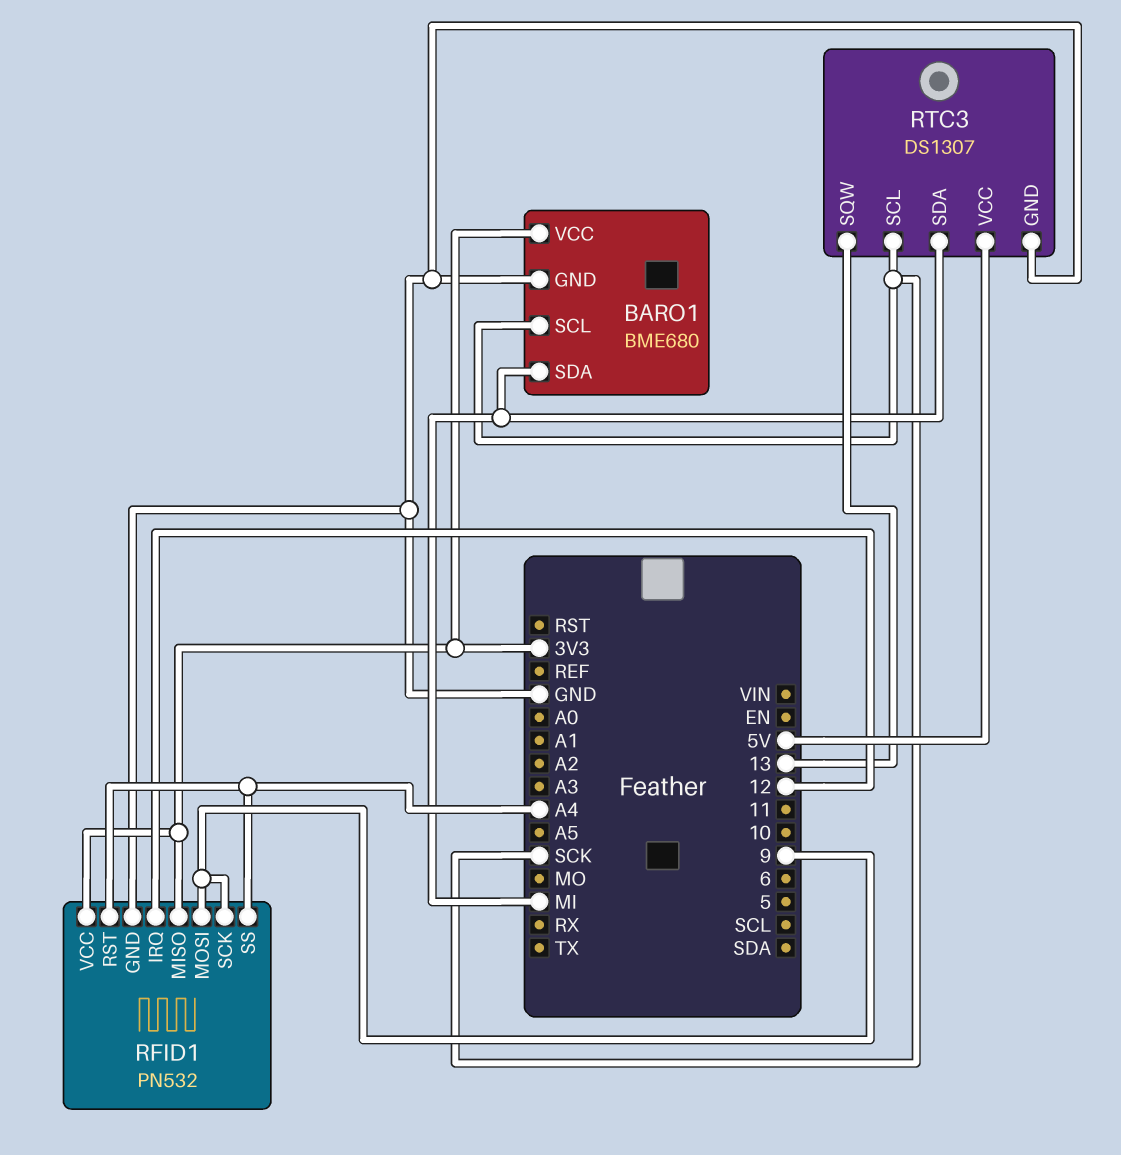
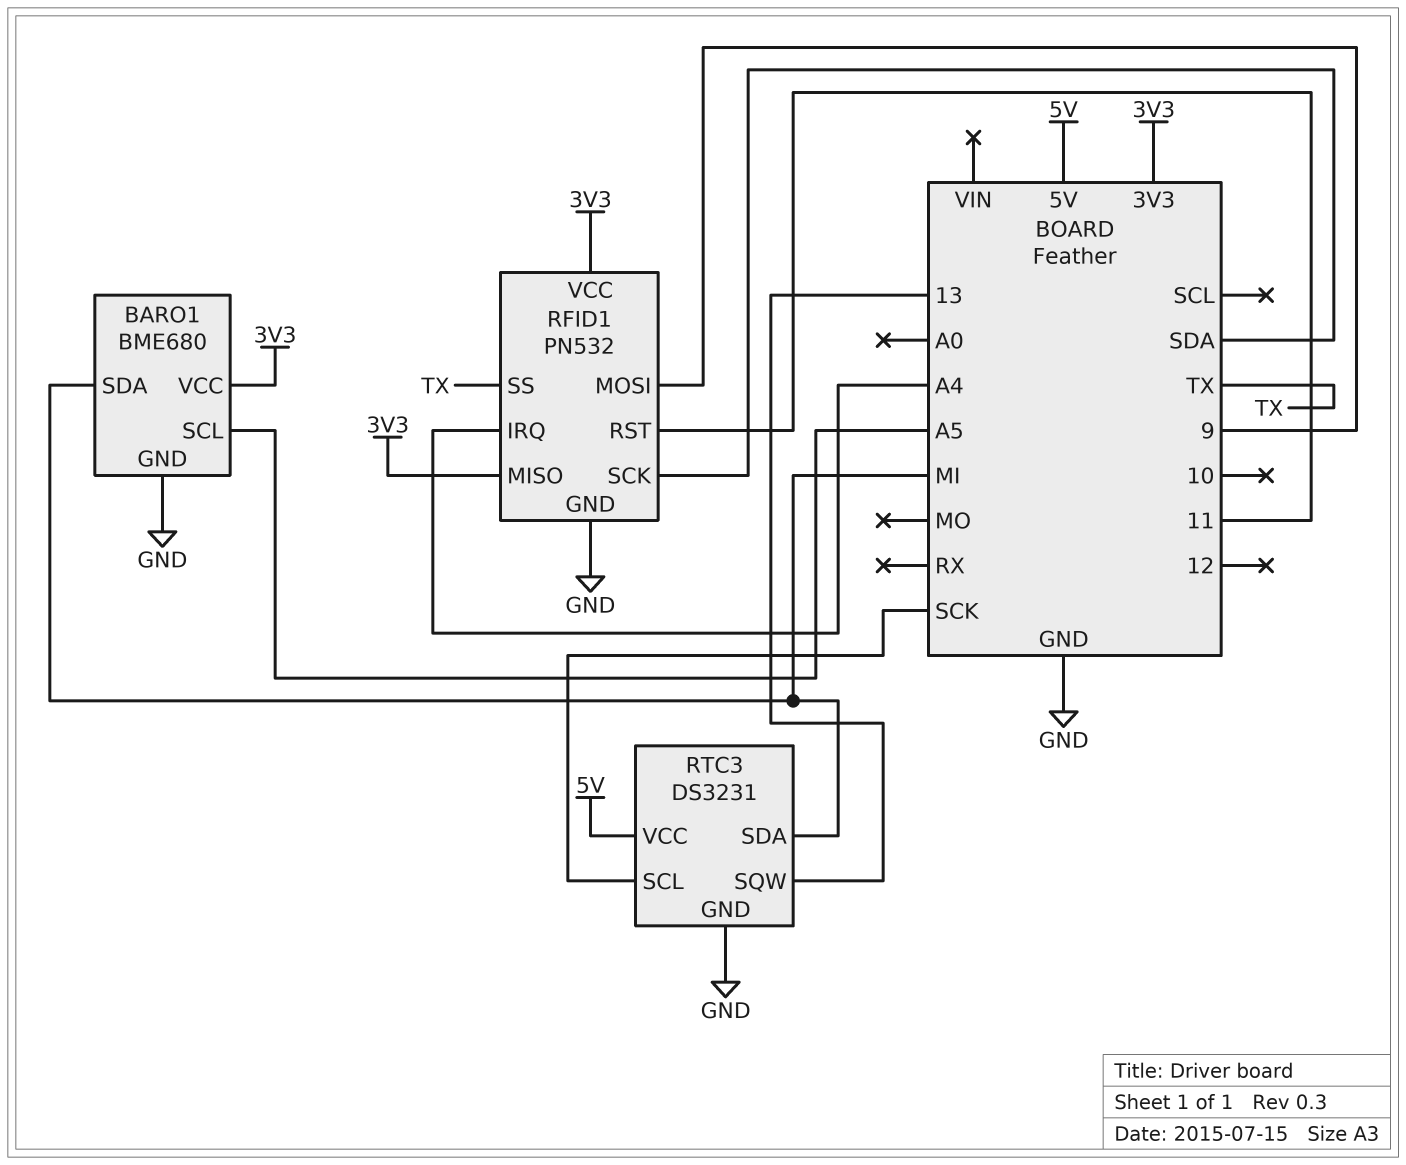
BARO1 pin SCL: SCK -> A5
RFID1 pin IRQ: 12 -> A4
RFID1 pin RST: A4 -> 11
RFID1 pin SCK: 9 -> SDA
RFID1 pin SS: A4 -> TX
RTC3: DS1307 -> DS3231

